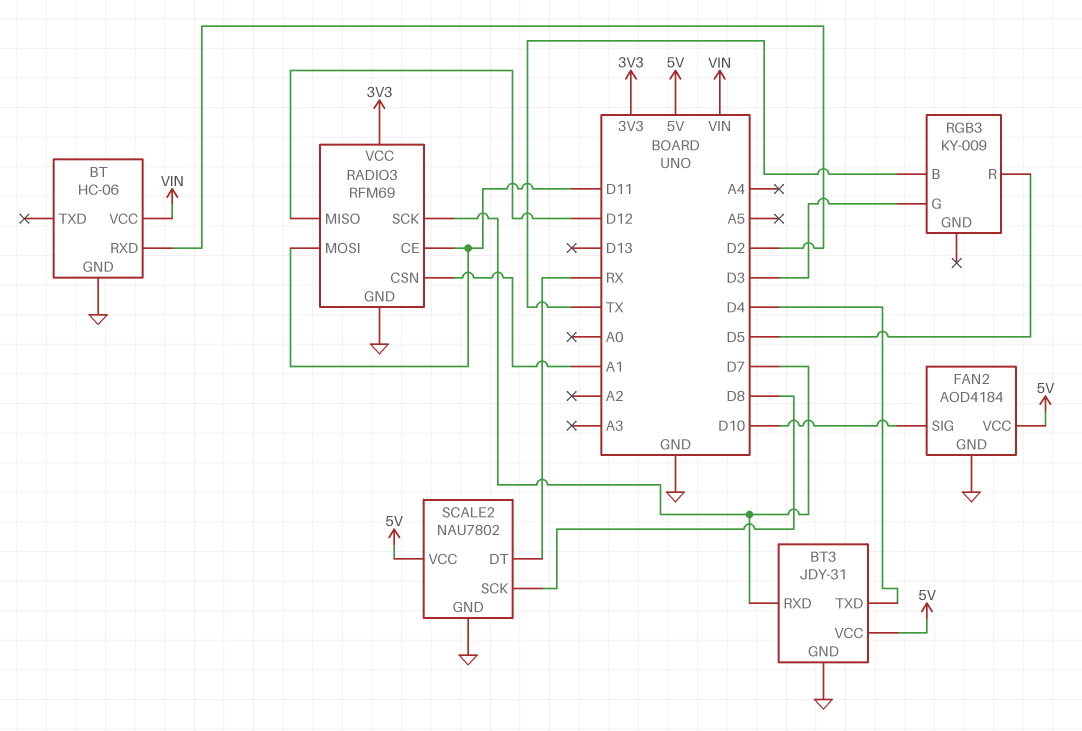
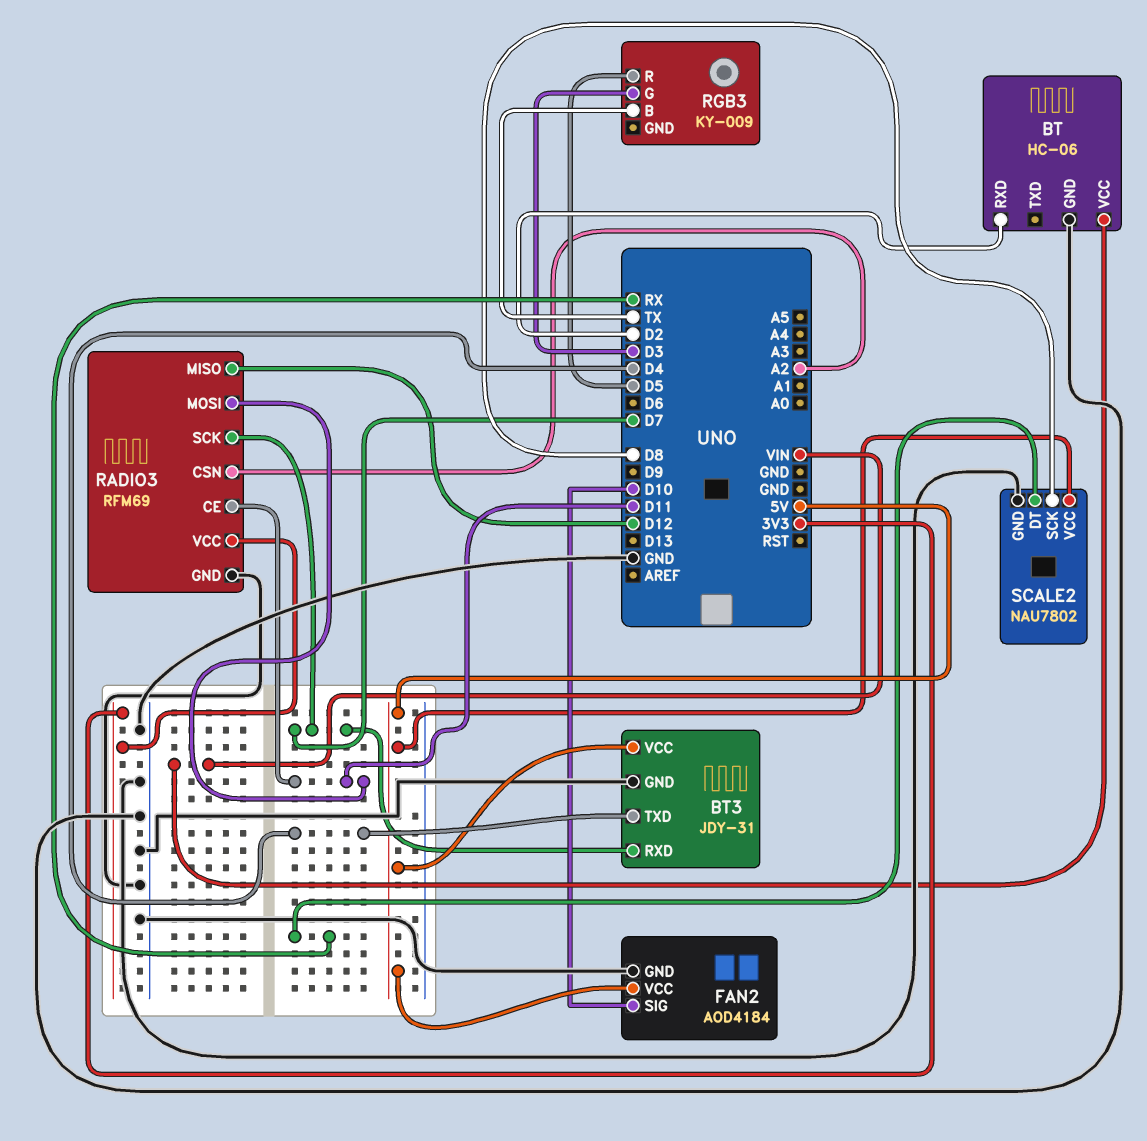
RADIO3 pin CSN: A1 -> A2

